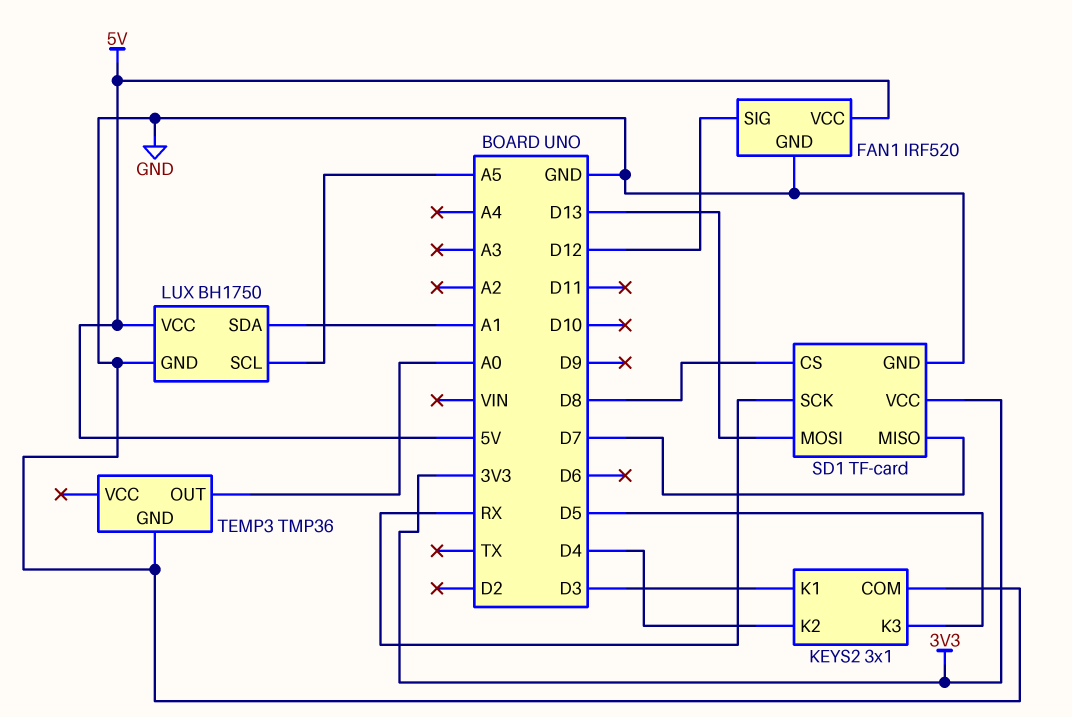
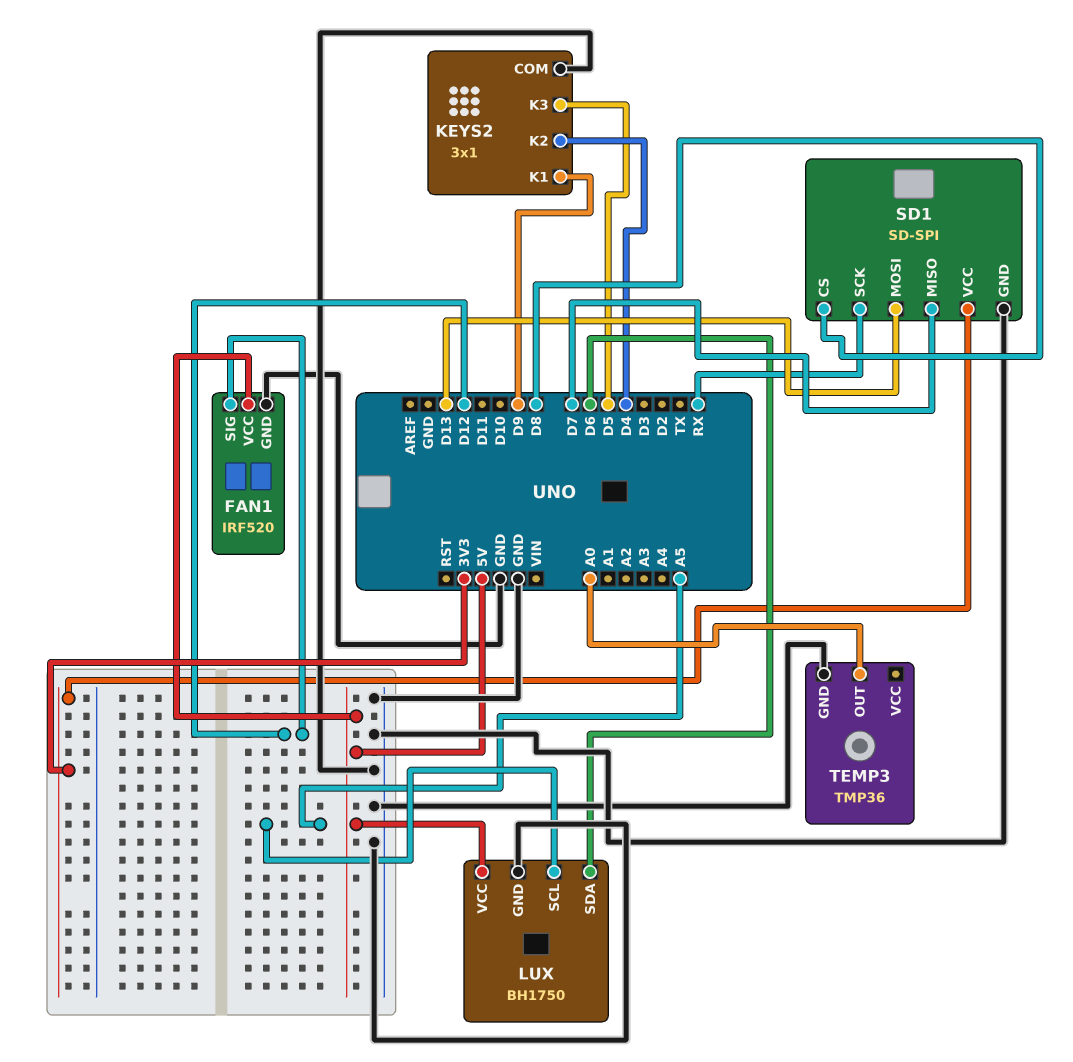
KEYS2 pin K1: D3 -> D9
LUX pin SDA: A1 -> D6
SD1: TF-card -> SD-SPI

